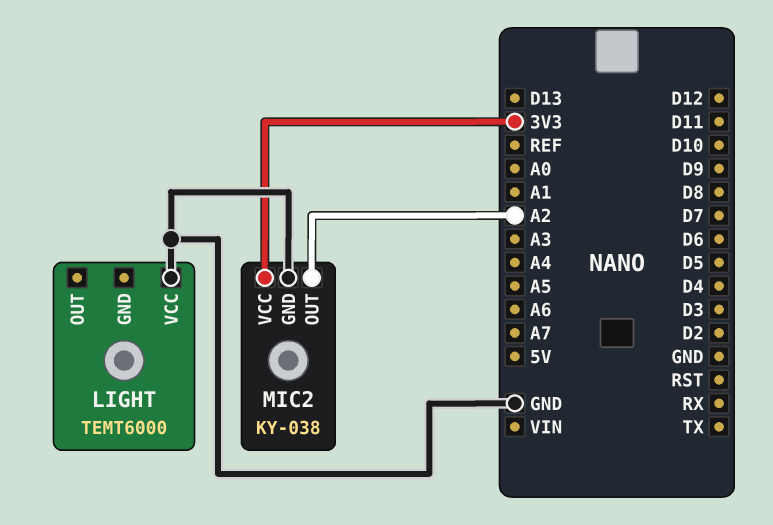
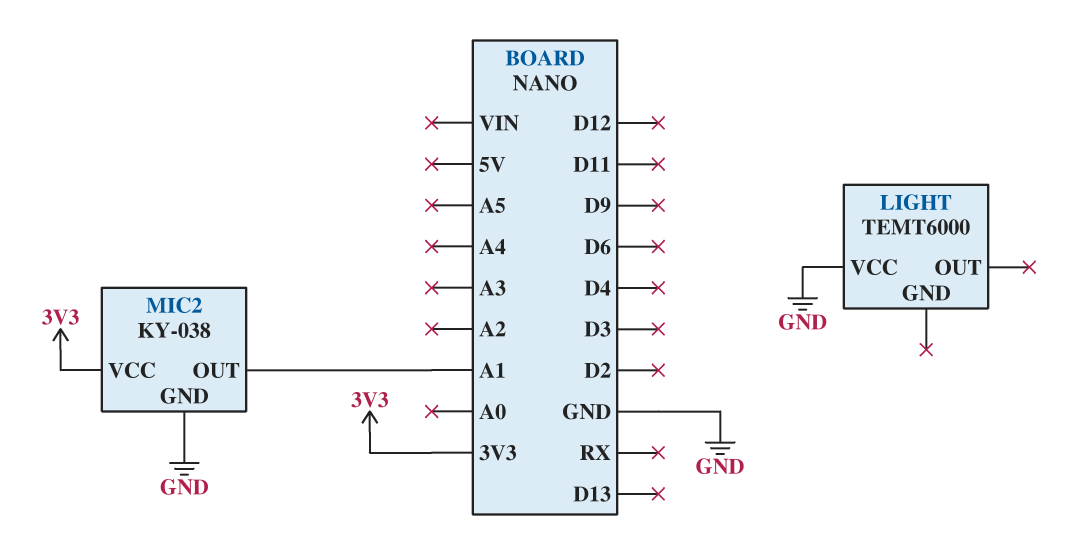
MIC2 pin OUT: A2 -> A1

